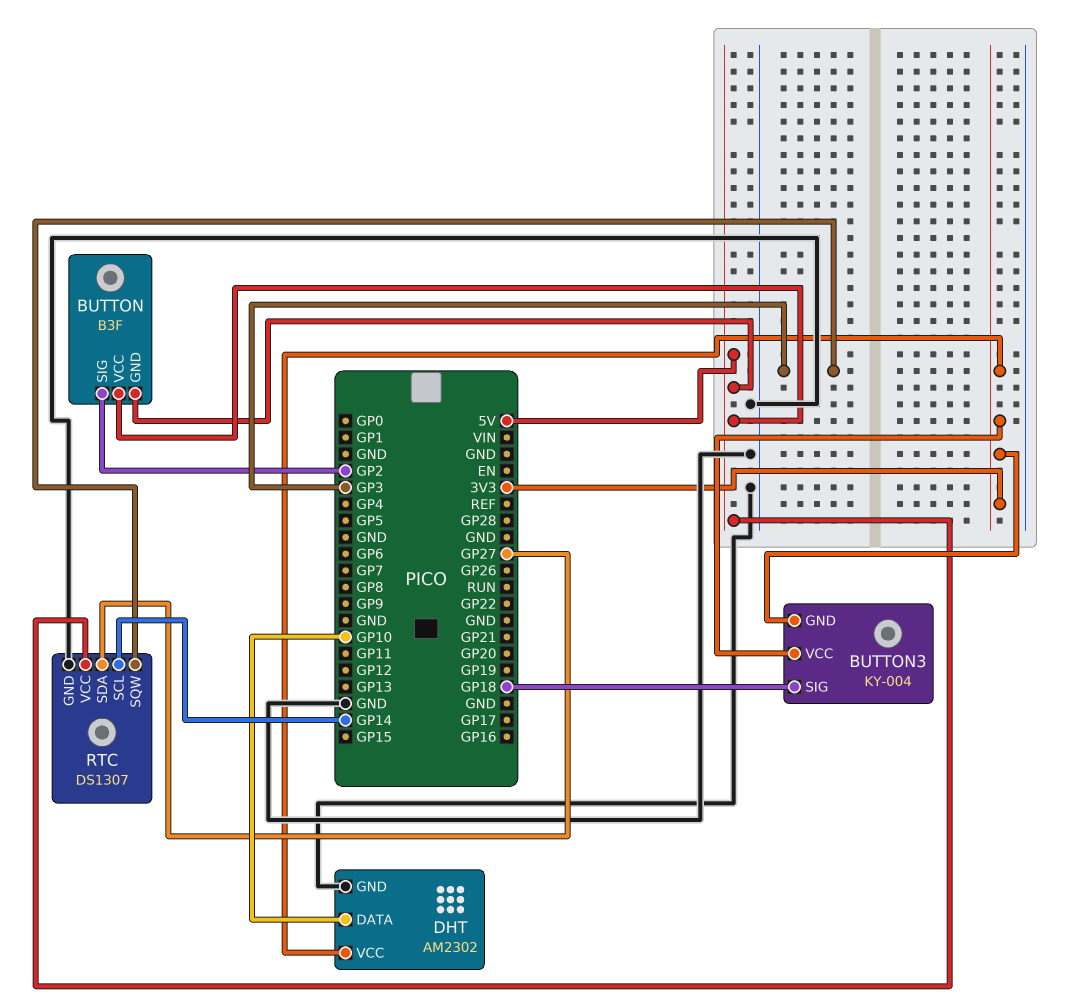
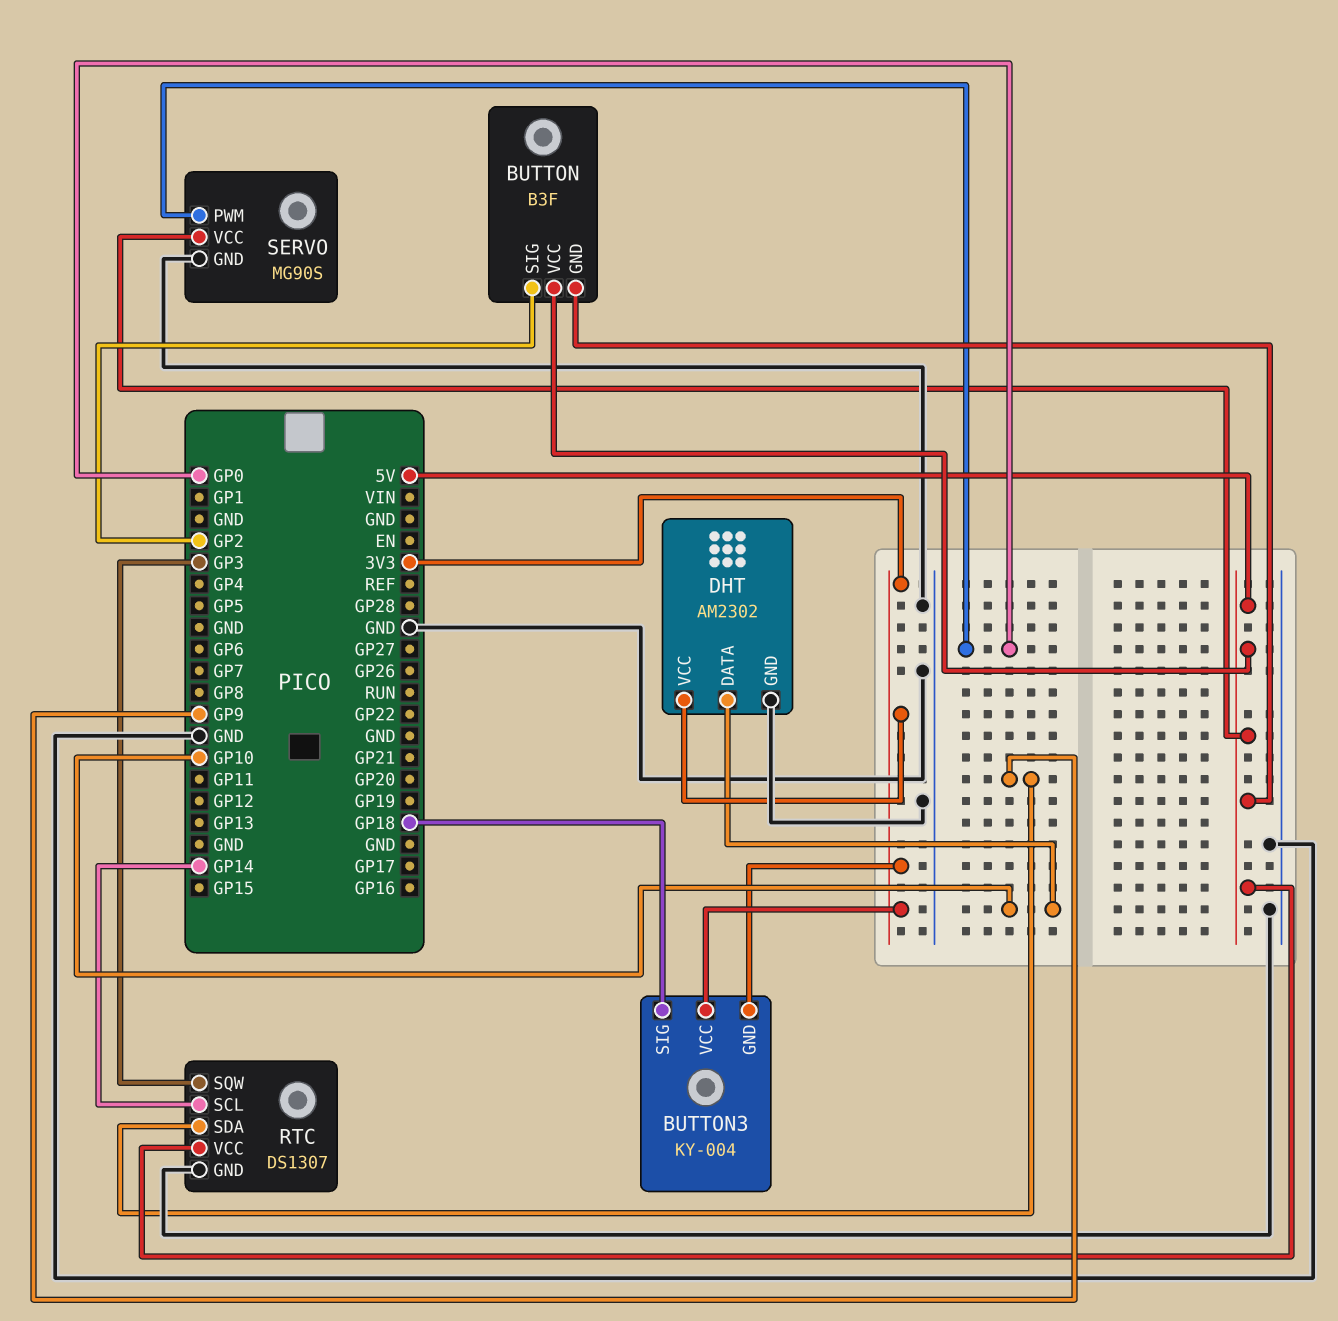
RTC pin SDA: GP27 -> GP9
SERVO: none -> MG90S
SERVO pin GND: none -> GND
SERVO pin PWM: none -> GP0
SERVO pin VCC: none -> 5V

